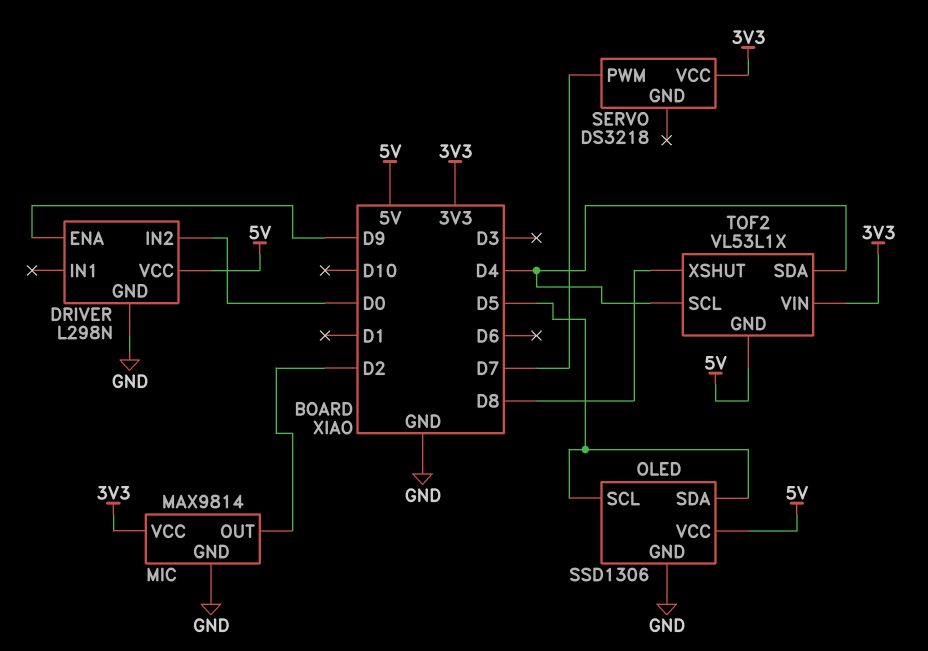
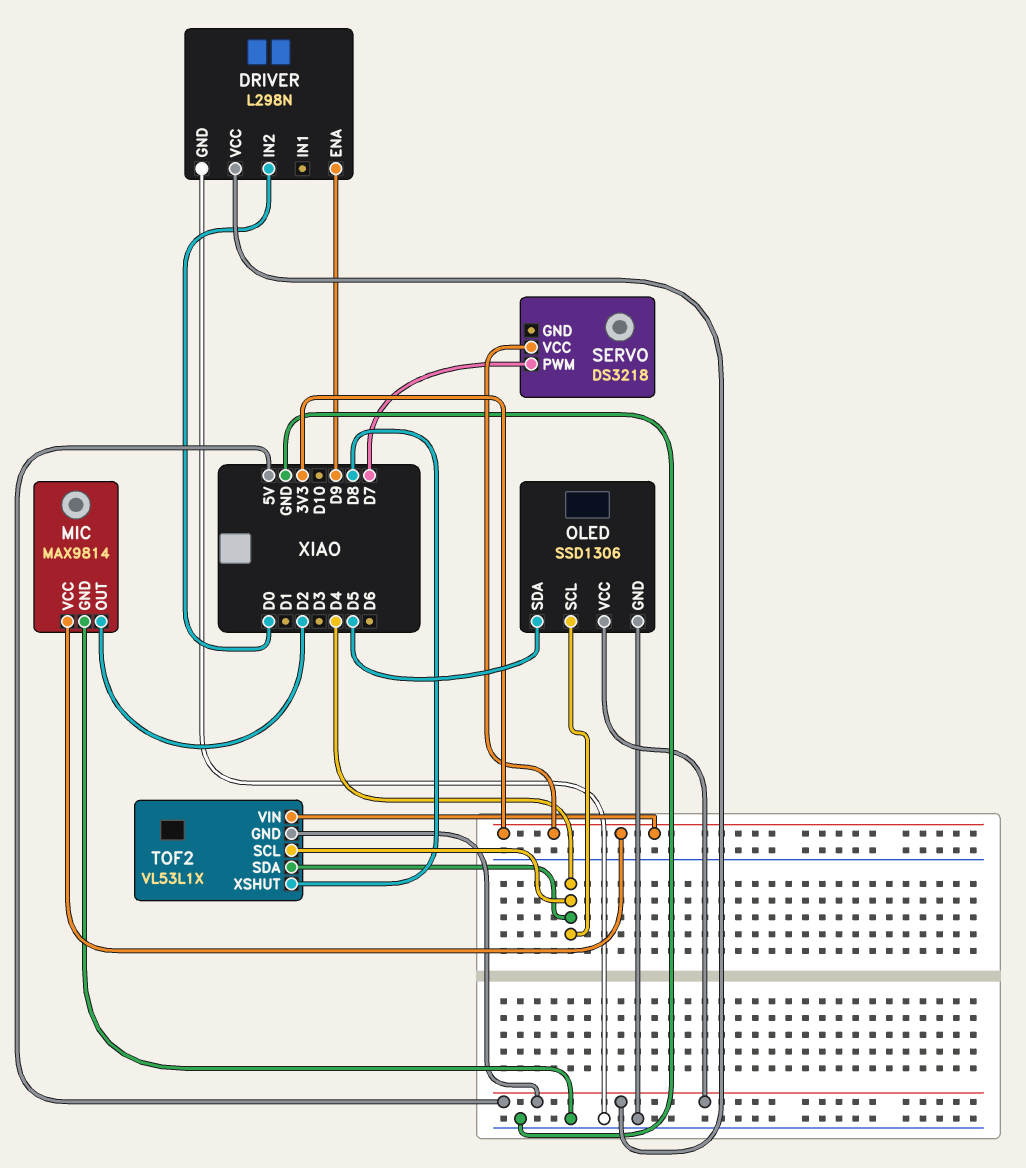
OLED pin SCL: D5 -> D4

